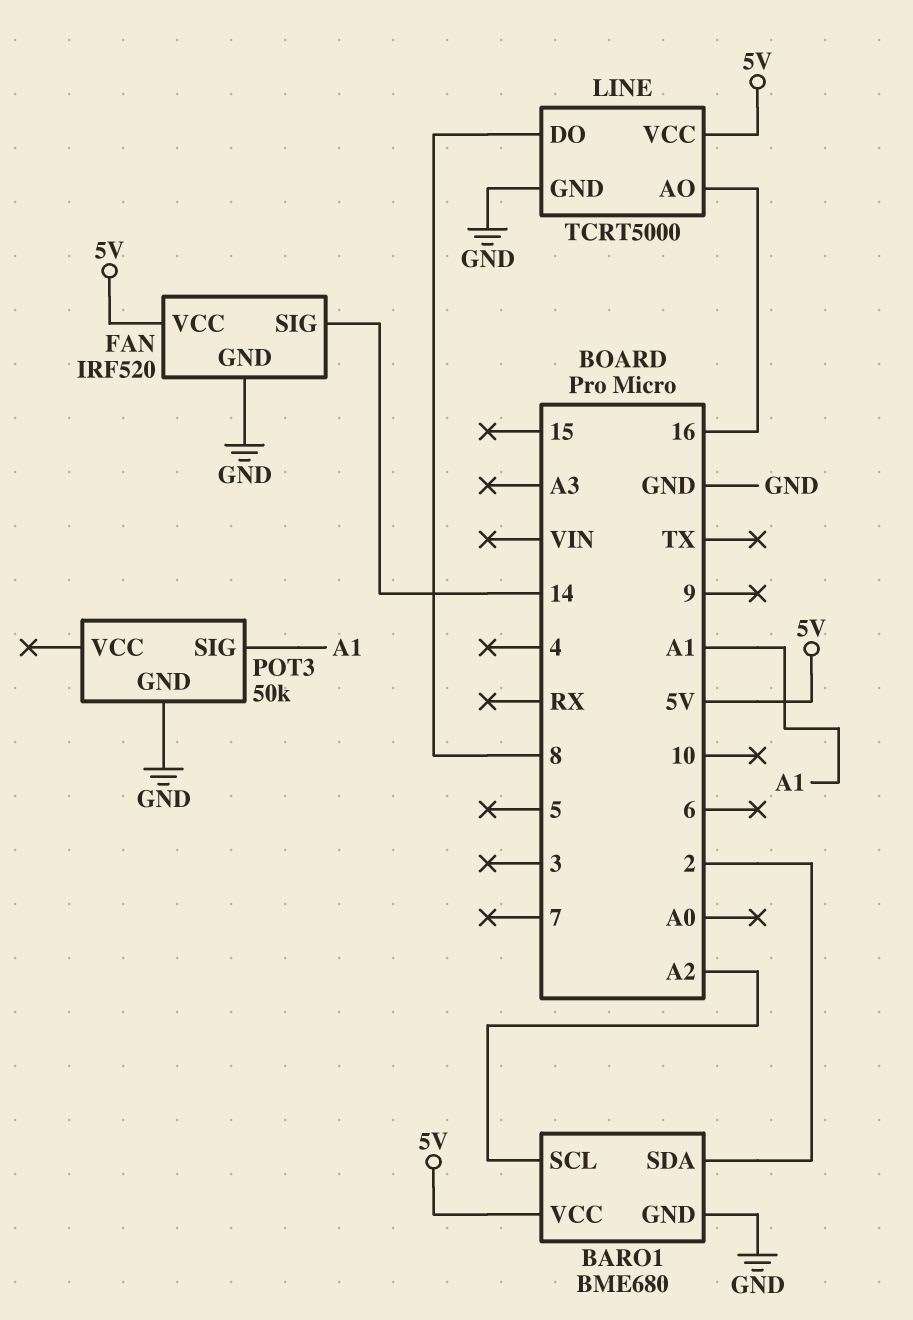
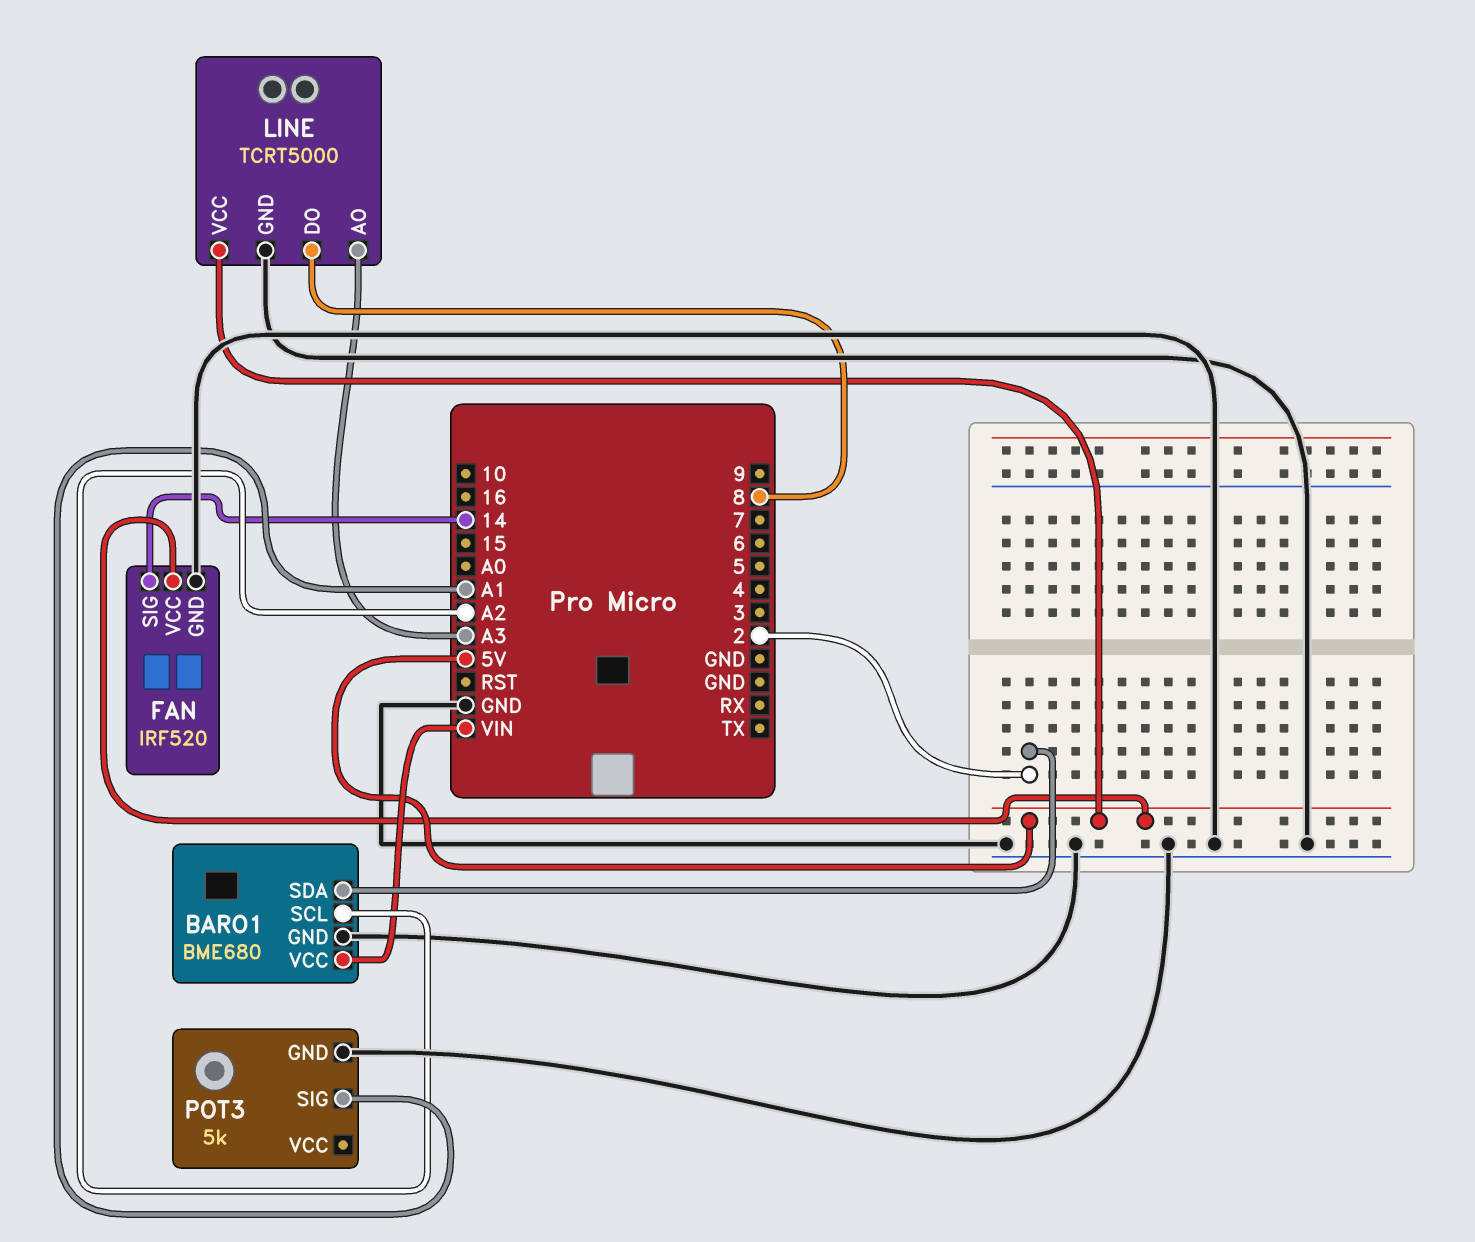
BARO1 pin VCC: 5V -> VIN
LINE pin AO: 16 -> A3
POT3: 50k -> 5k

